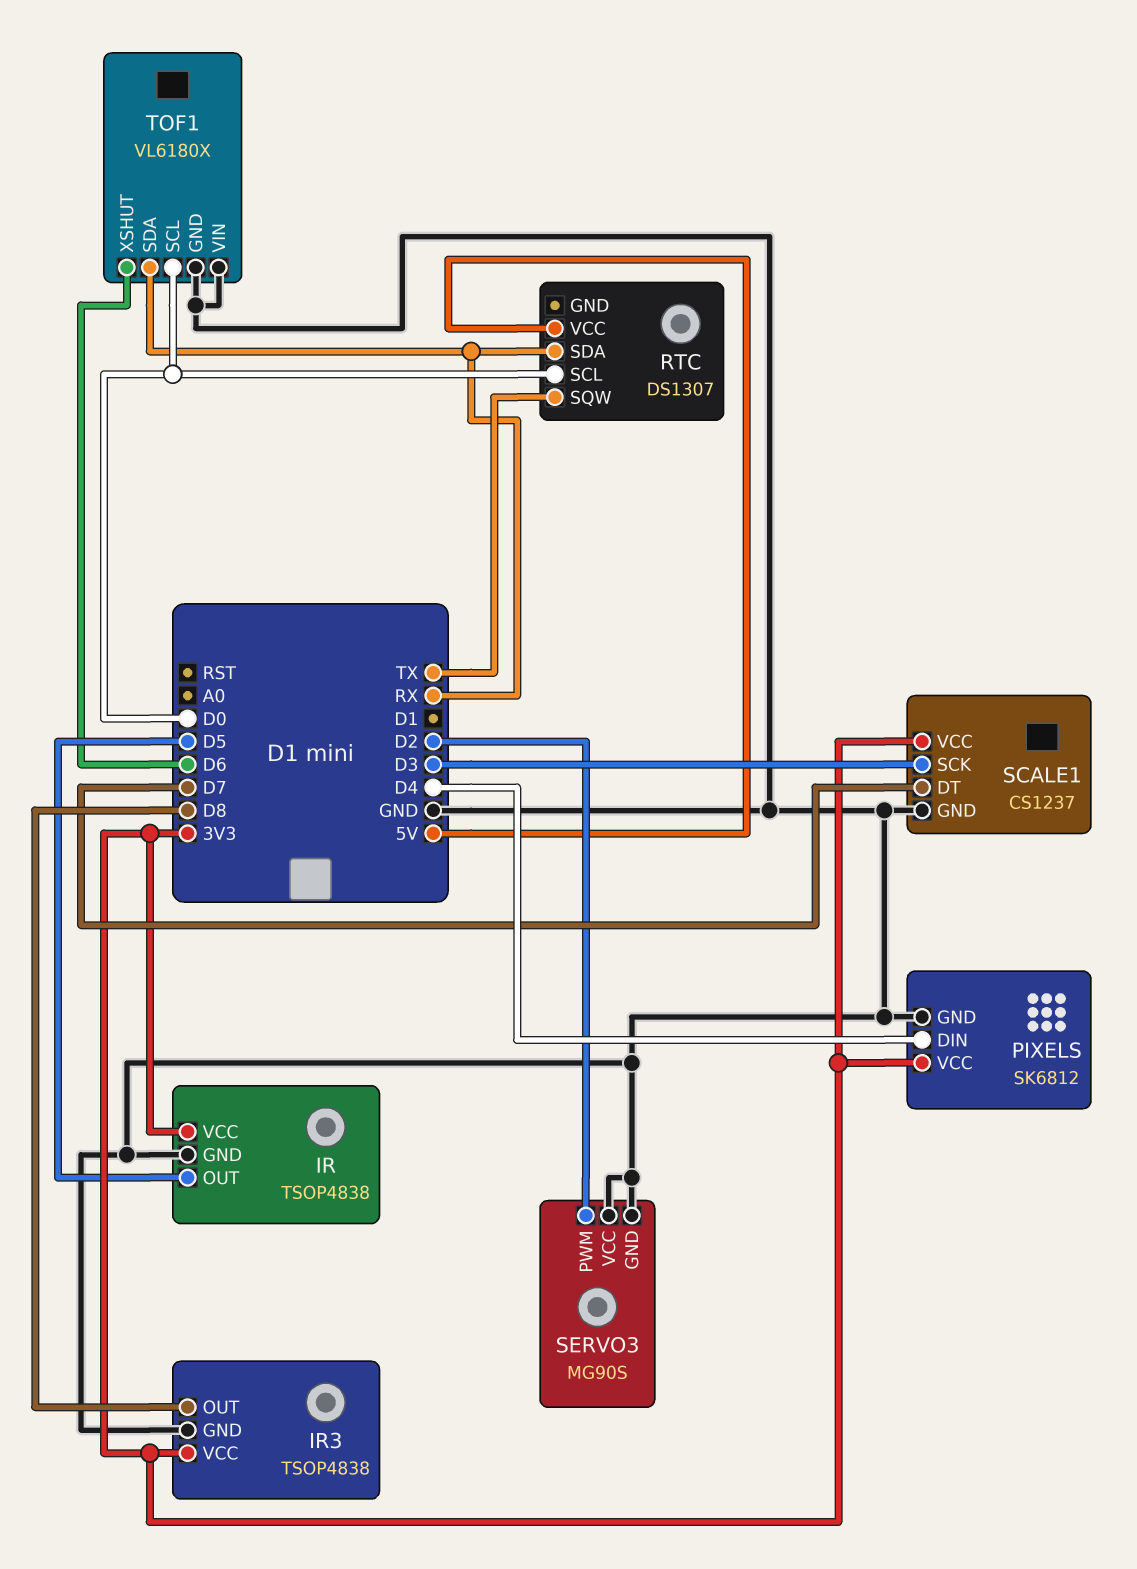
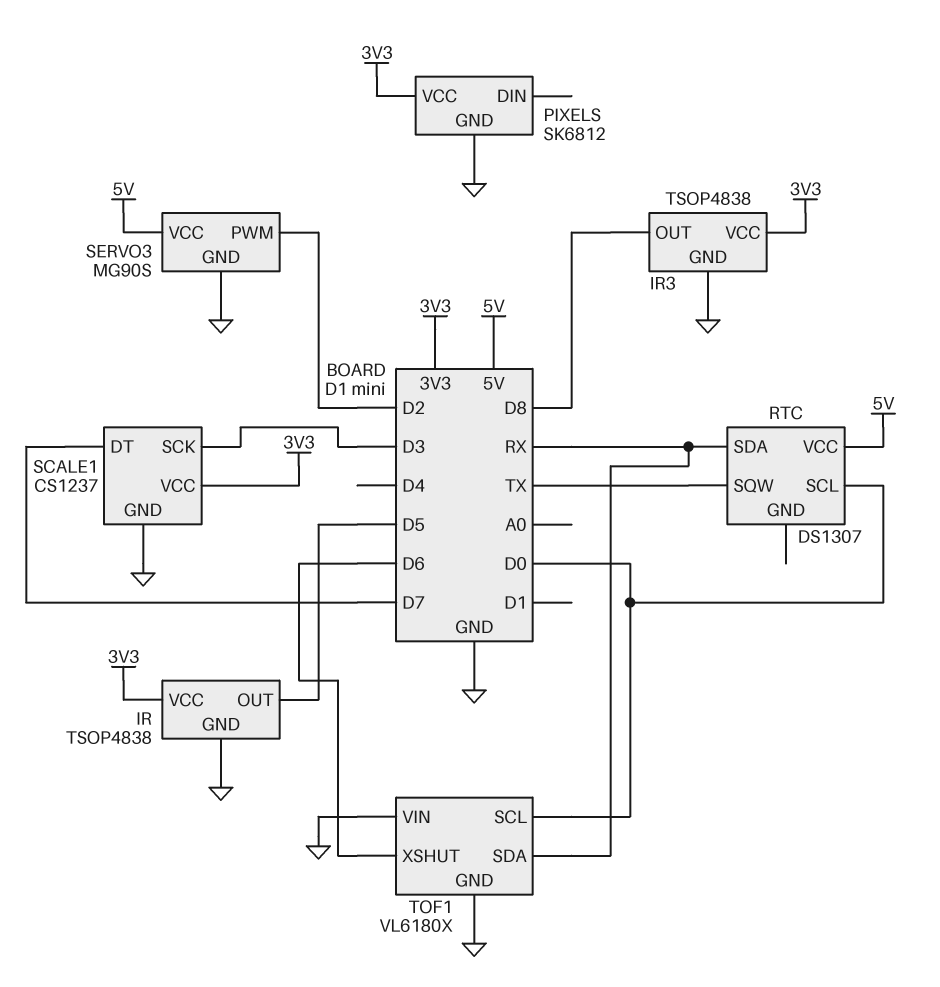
PIXELS pin DIN: D4 -> none
SERVO3 pin VCC: GND -> 5V

